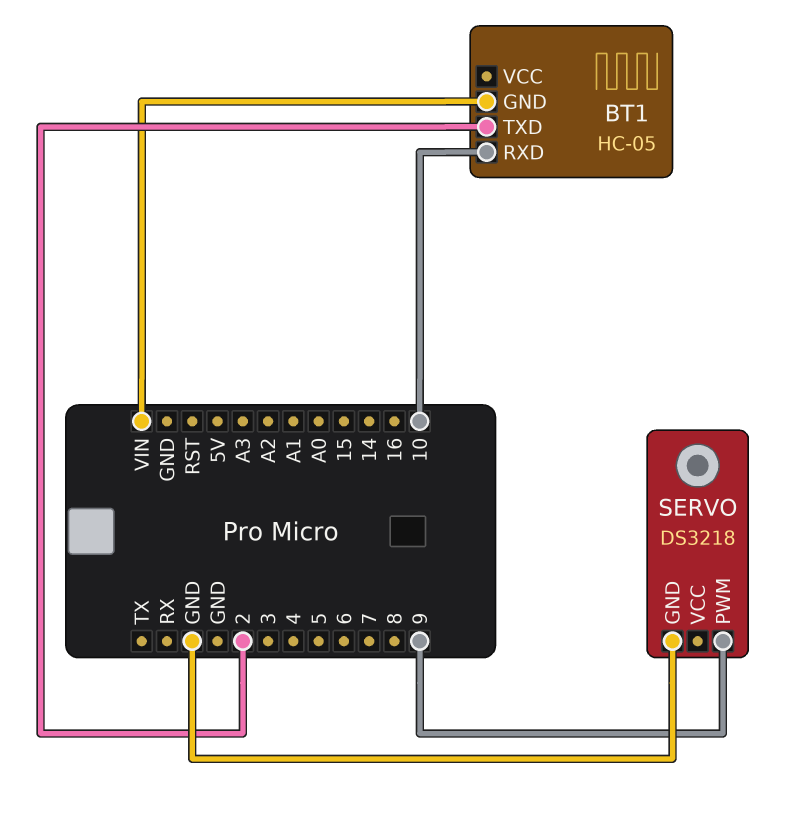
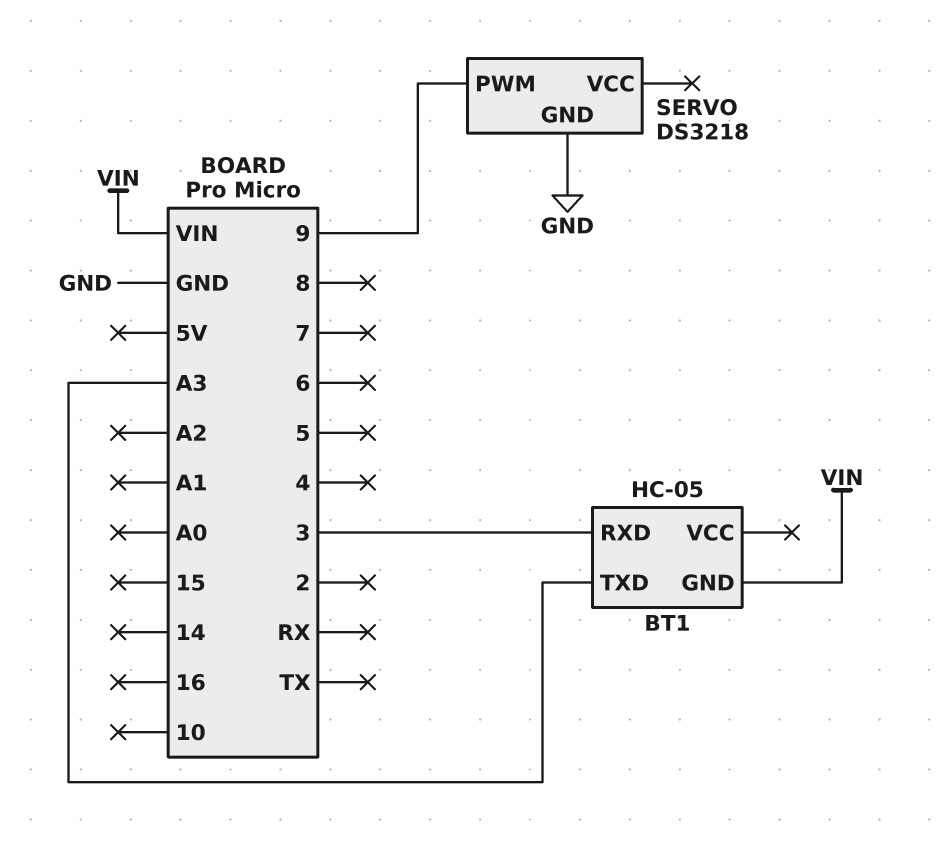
BT1 pin RXD: 10 -> 3
BT1 pin TXD: 2 -> A3

